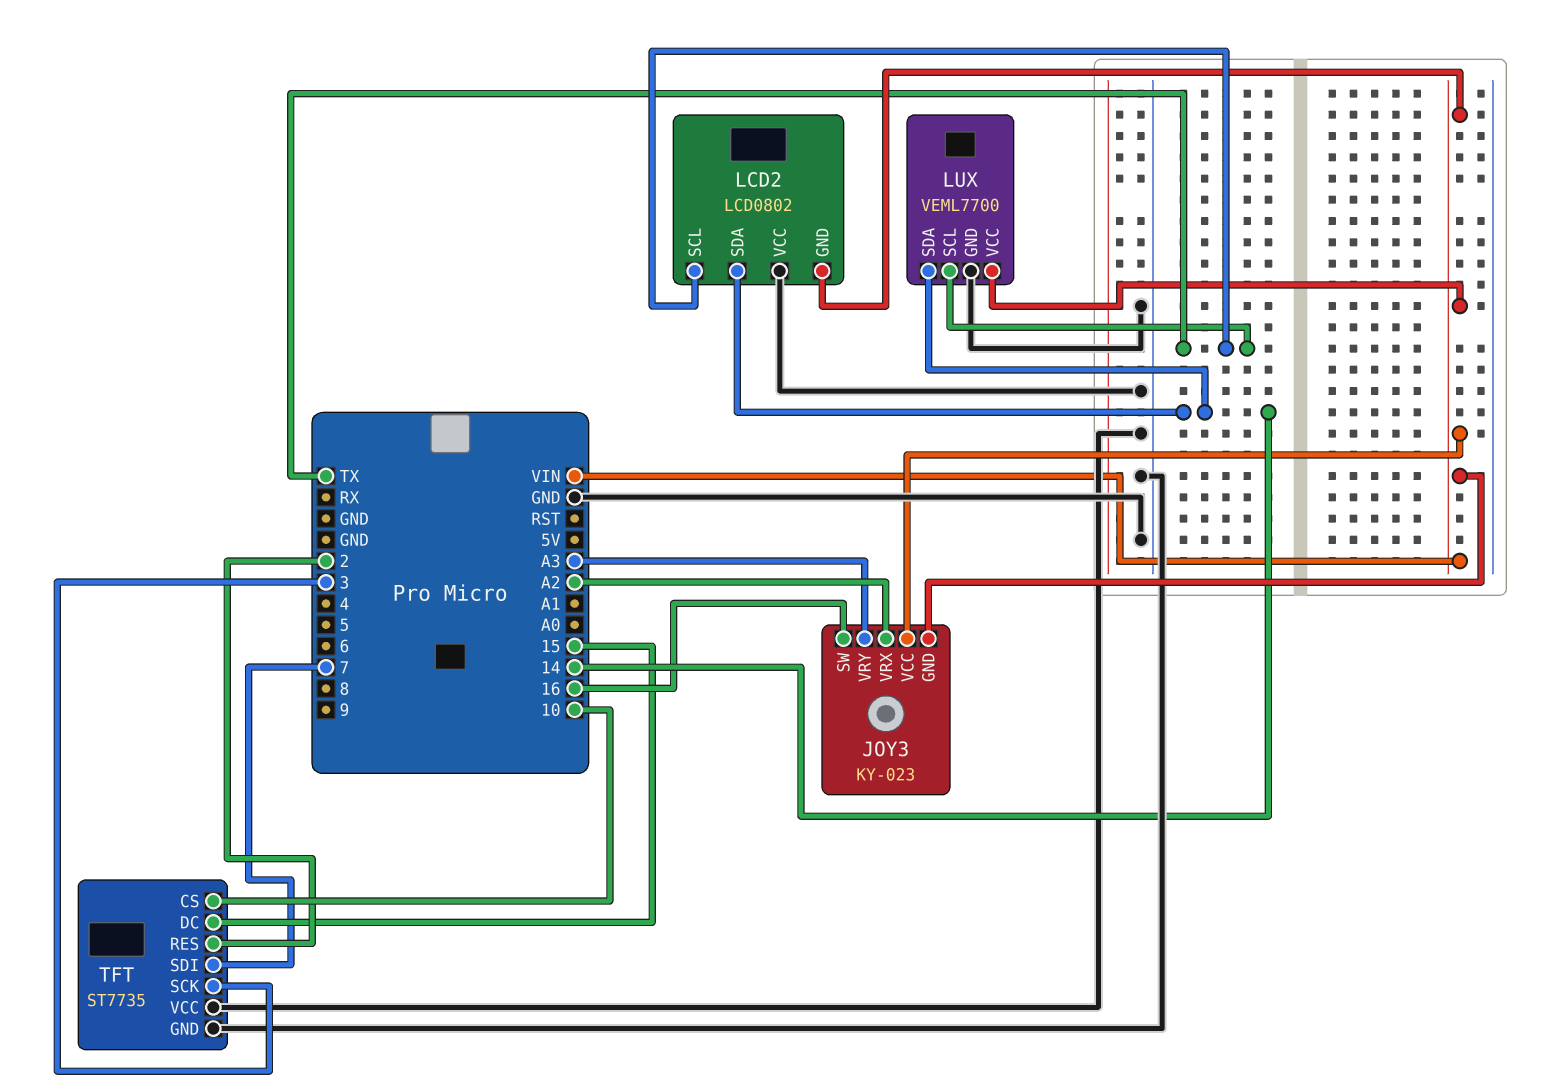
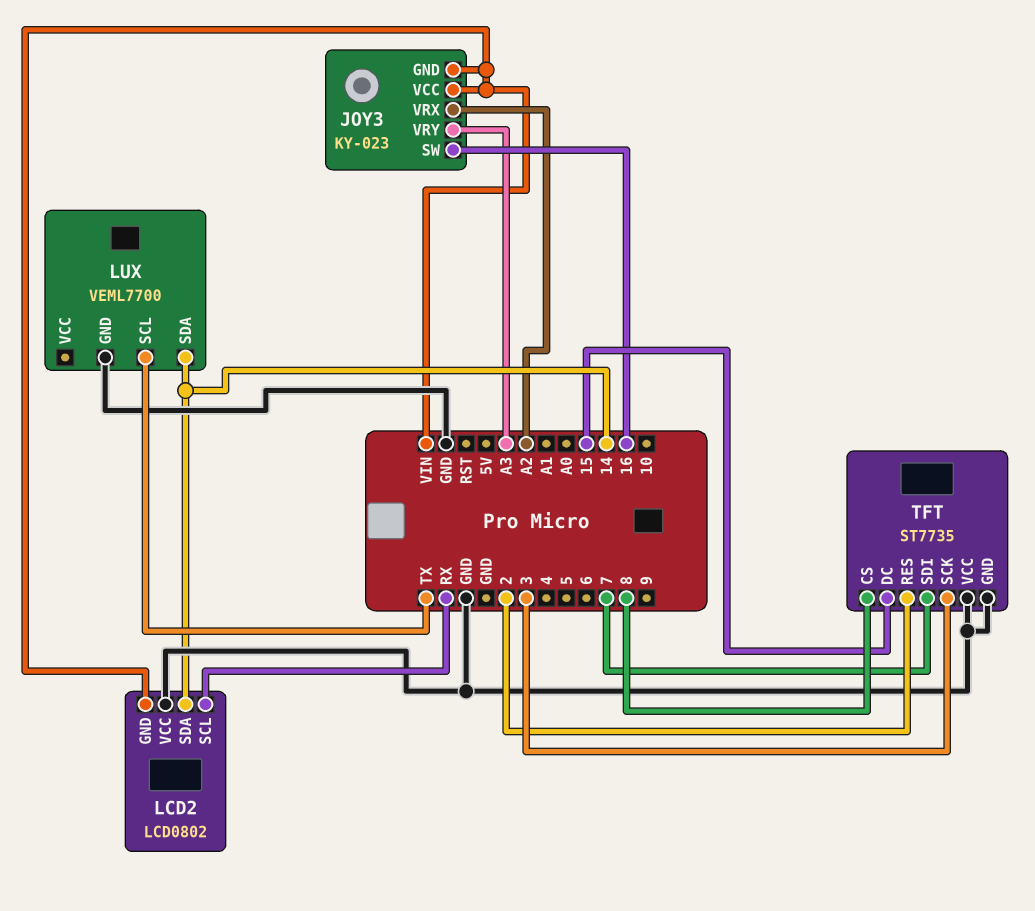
LCD2 pin SCL: TX -> RX
LUX pin VCC: VIN -> none
TFT pin CS: 10 -> 8

